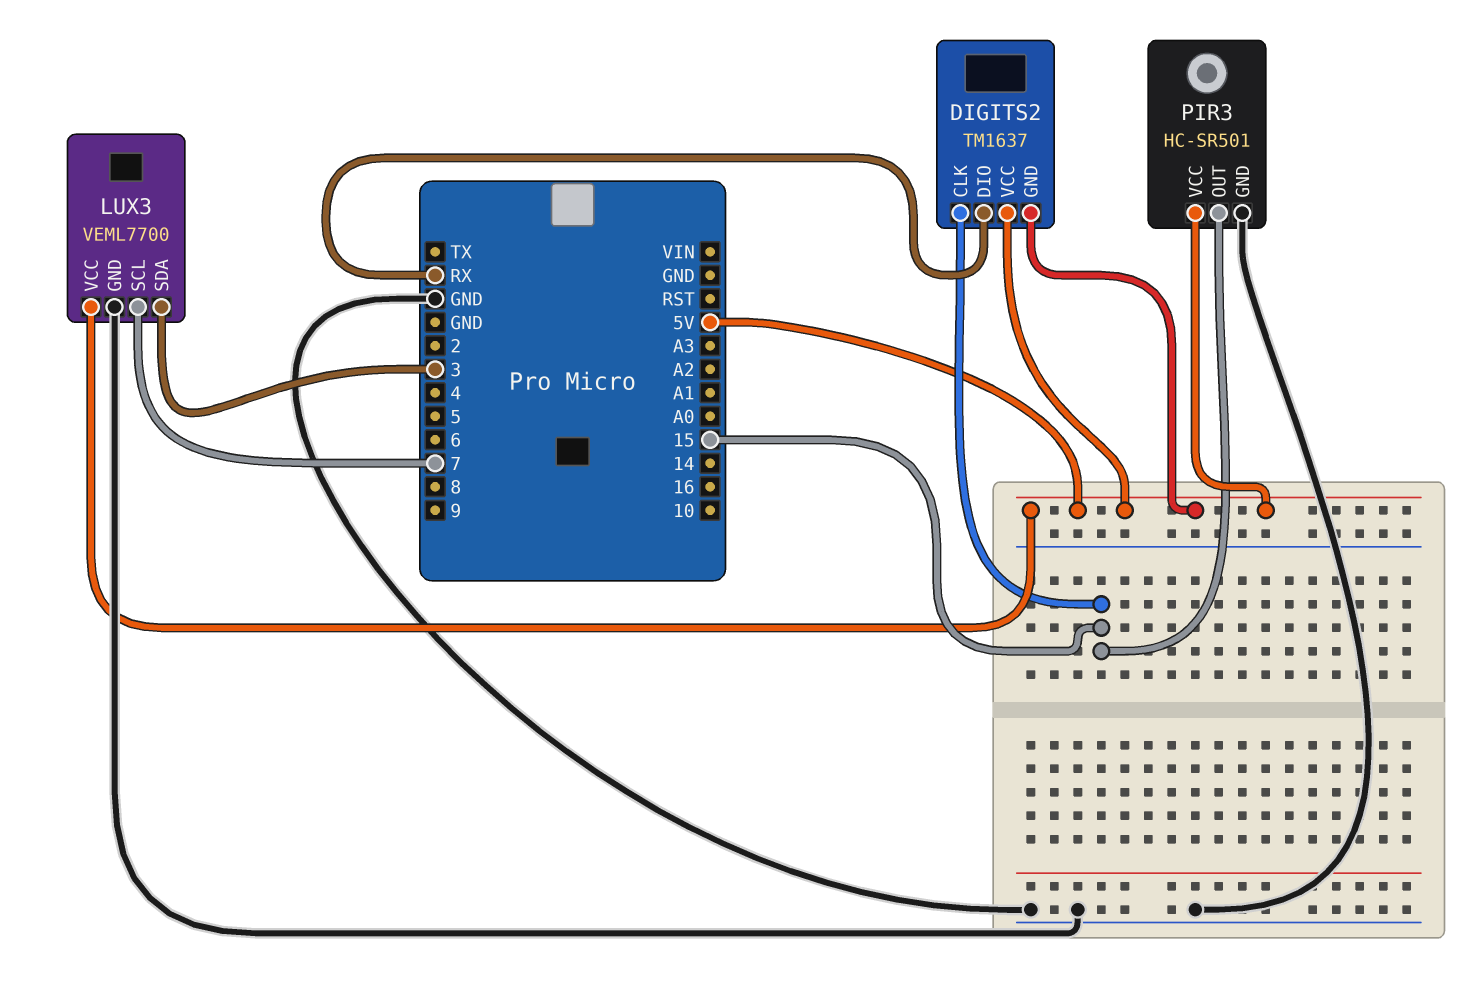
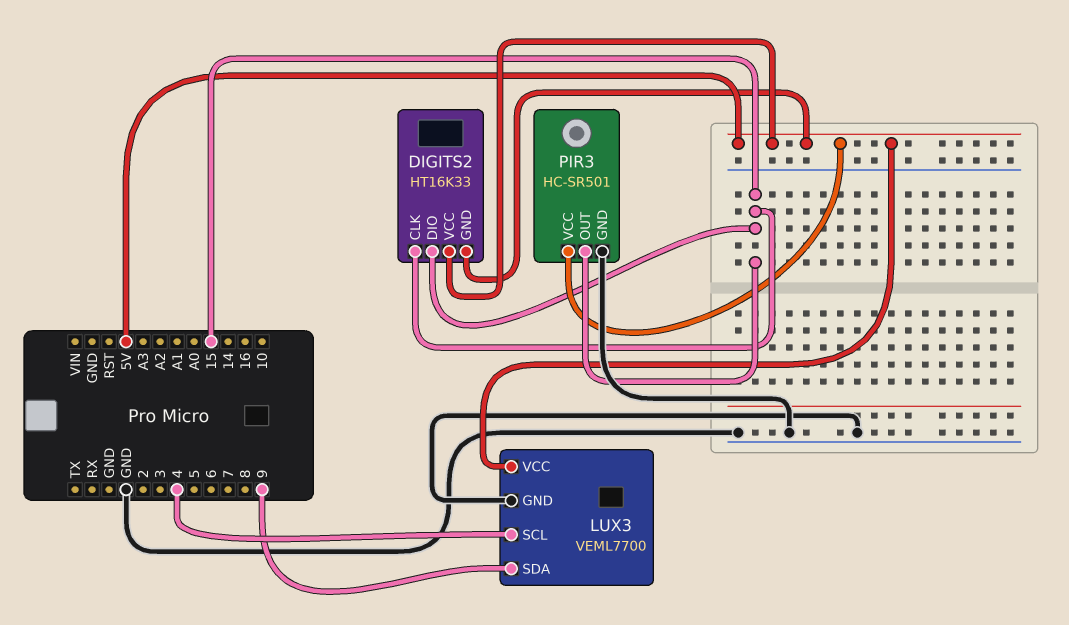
DIGITS2: TM1637 -> HT16K33
DIGITS2 pin DIO: RX -> 15
LUX3 pin SCL: 7 -> 4
LUX3 pin SDA: 3 -> 9

